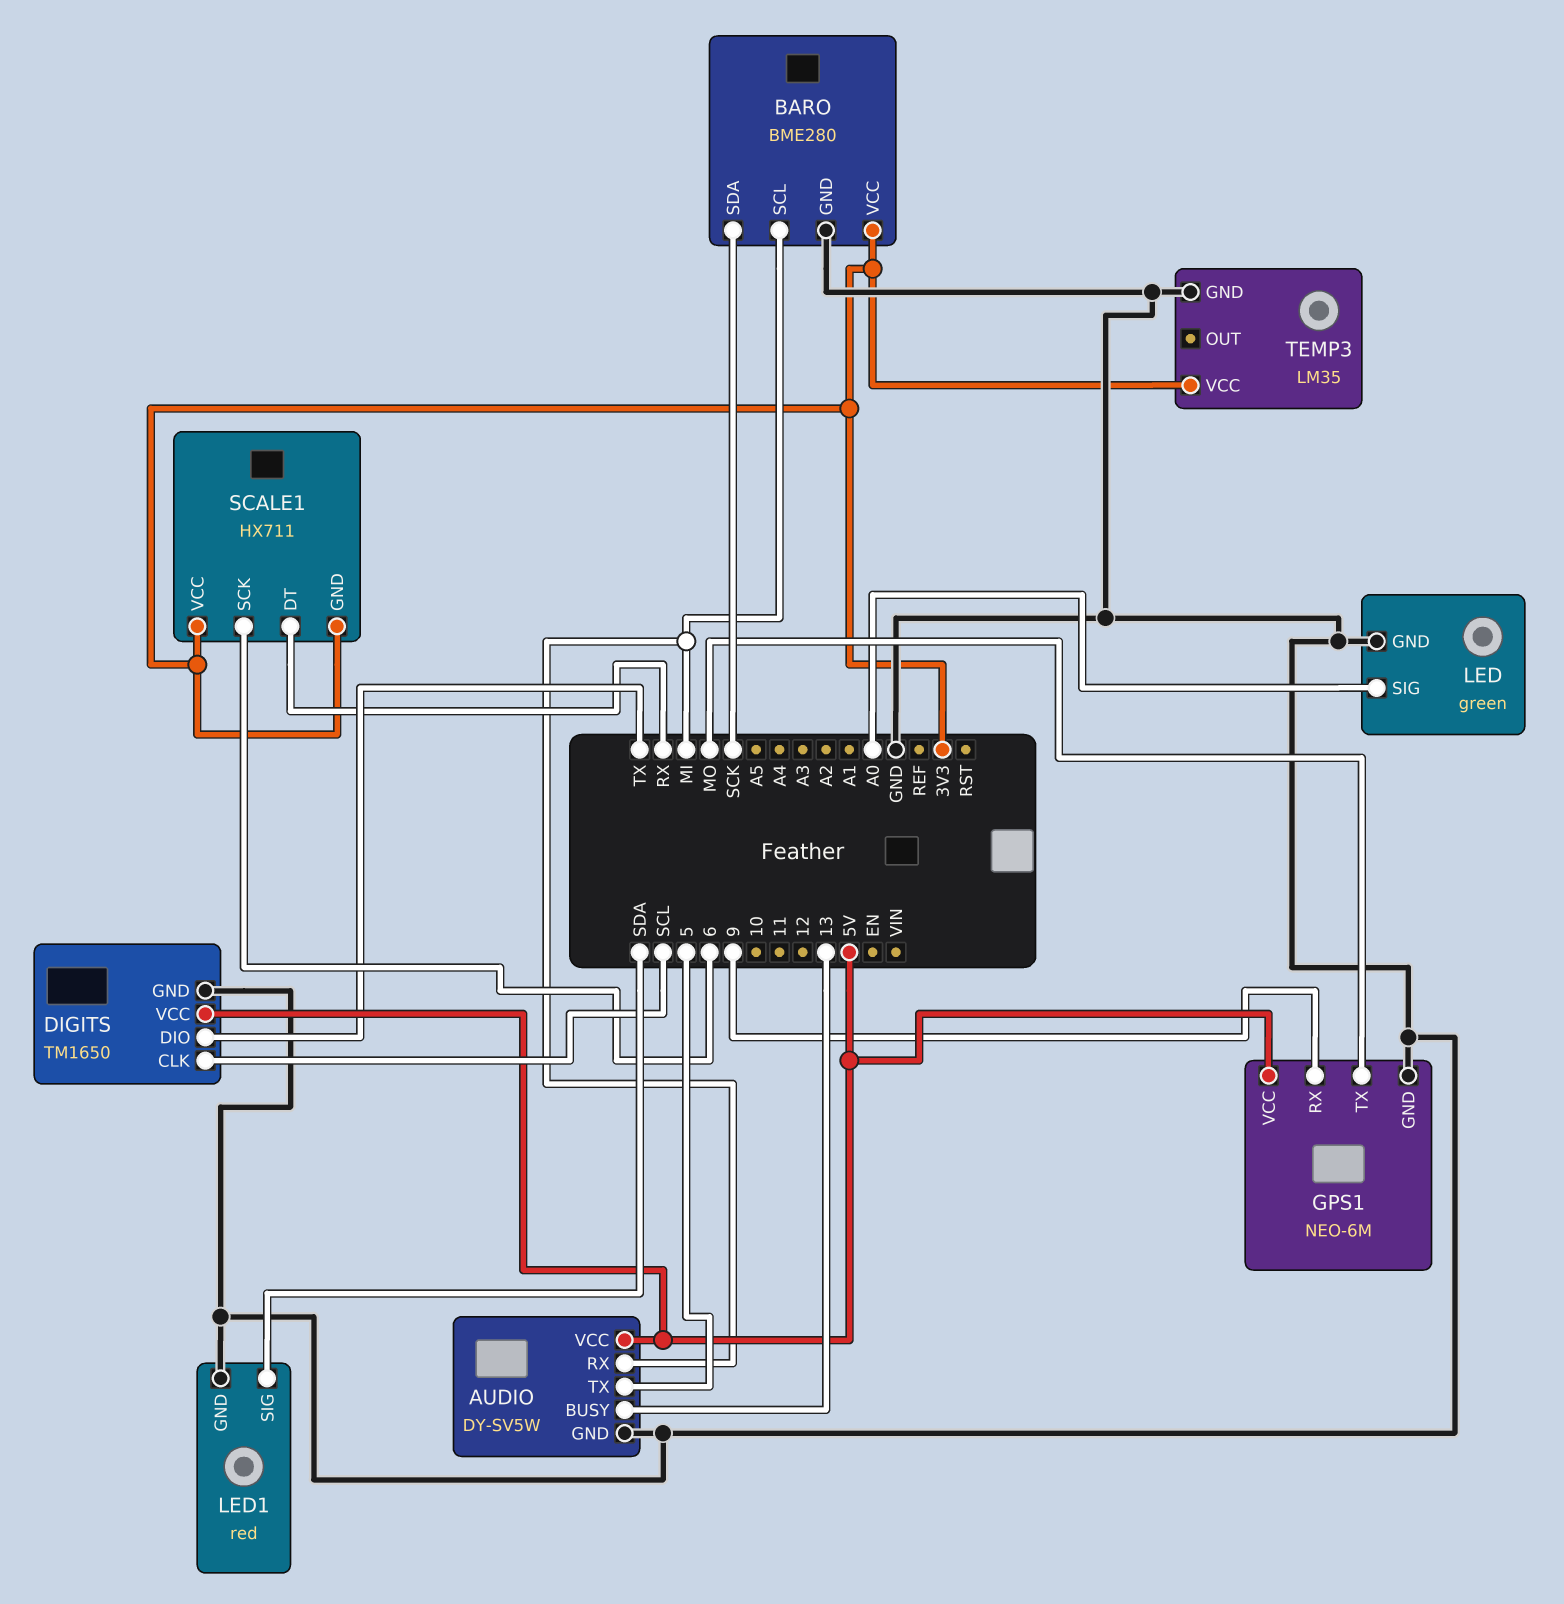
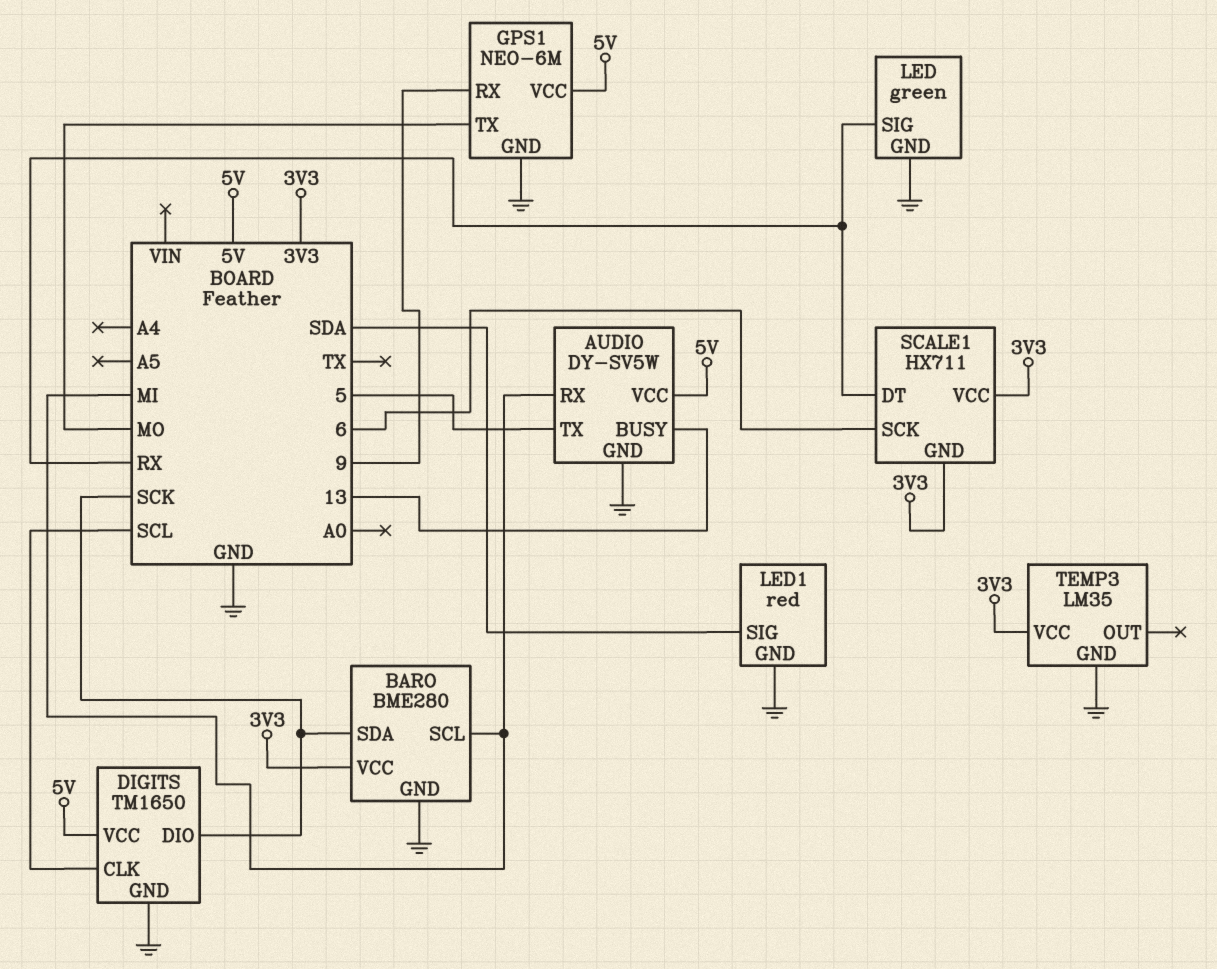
DIGITS pin DIO: TX -> SCK
LED pin SIG: A0 -> RX

